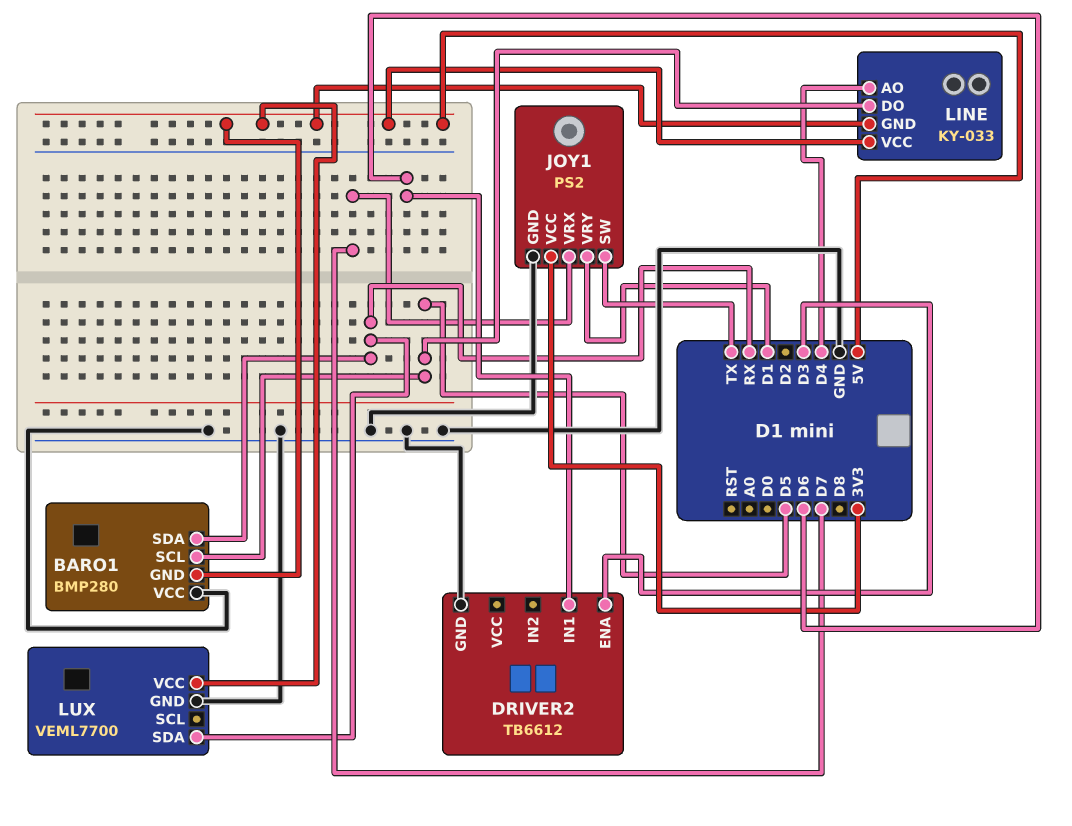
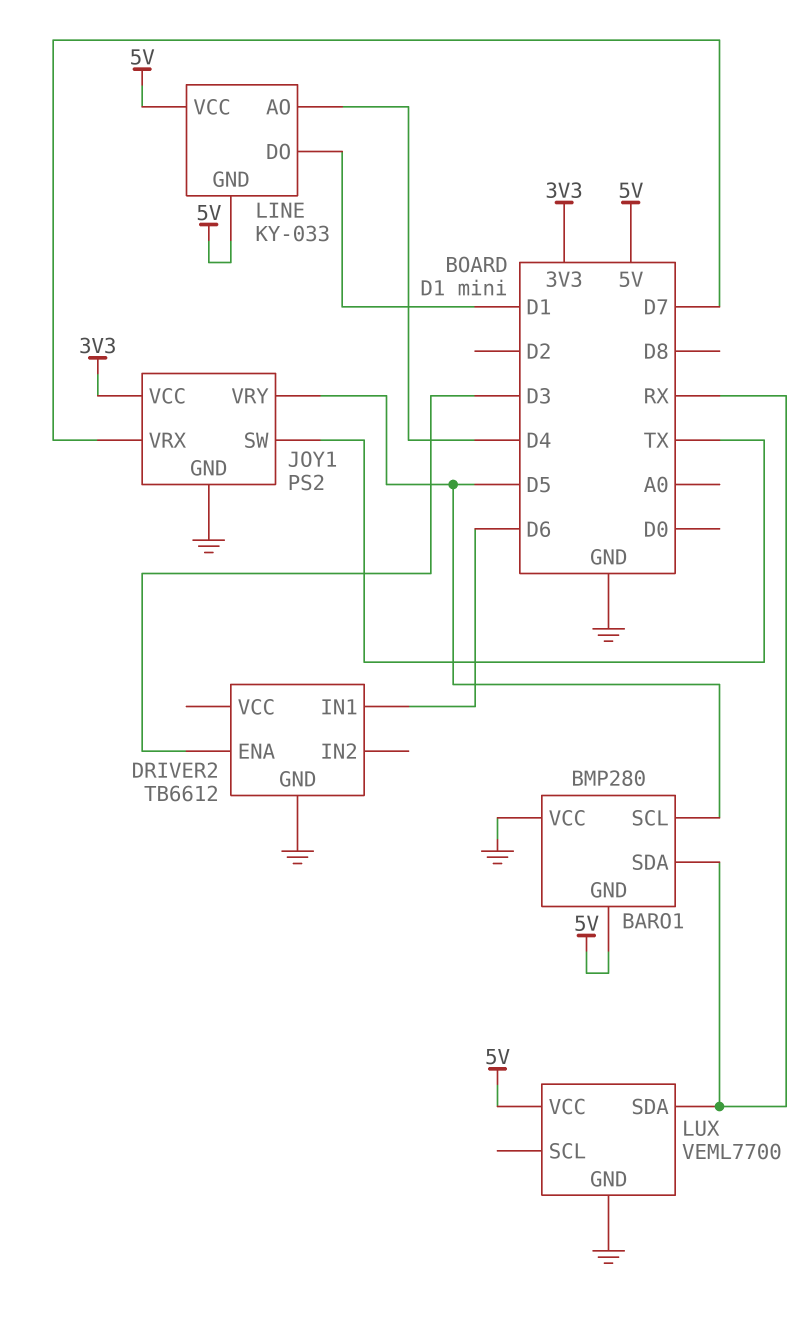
JOY1 pin VRY: D1 -> D5
LINE pin DO: D5 -> D1

